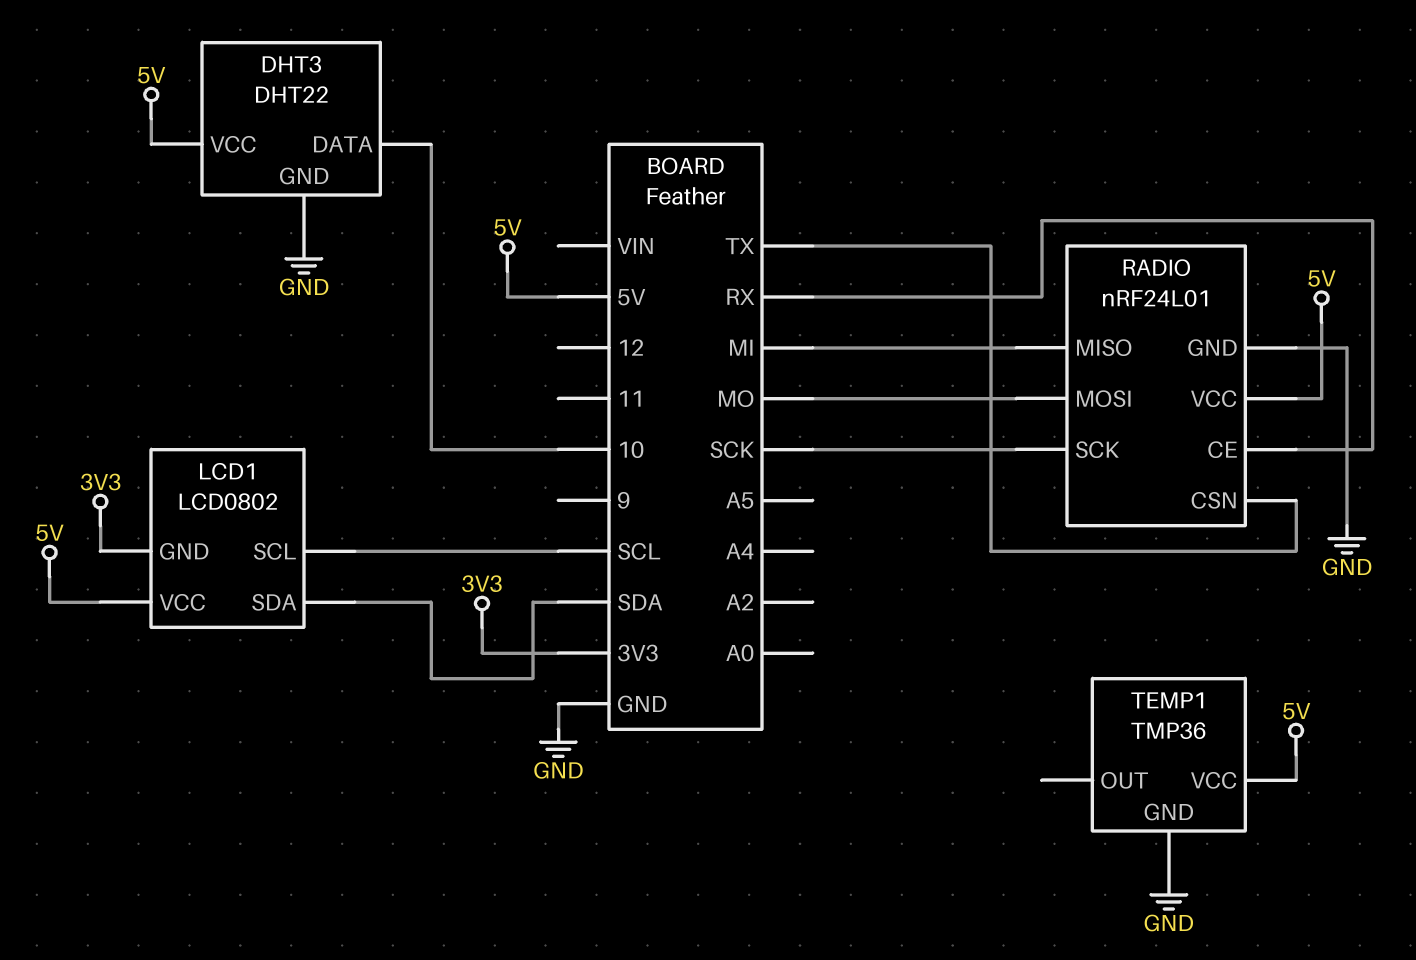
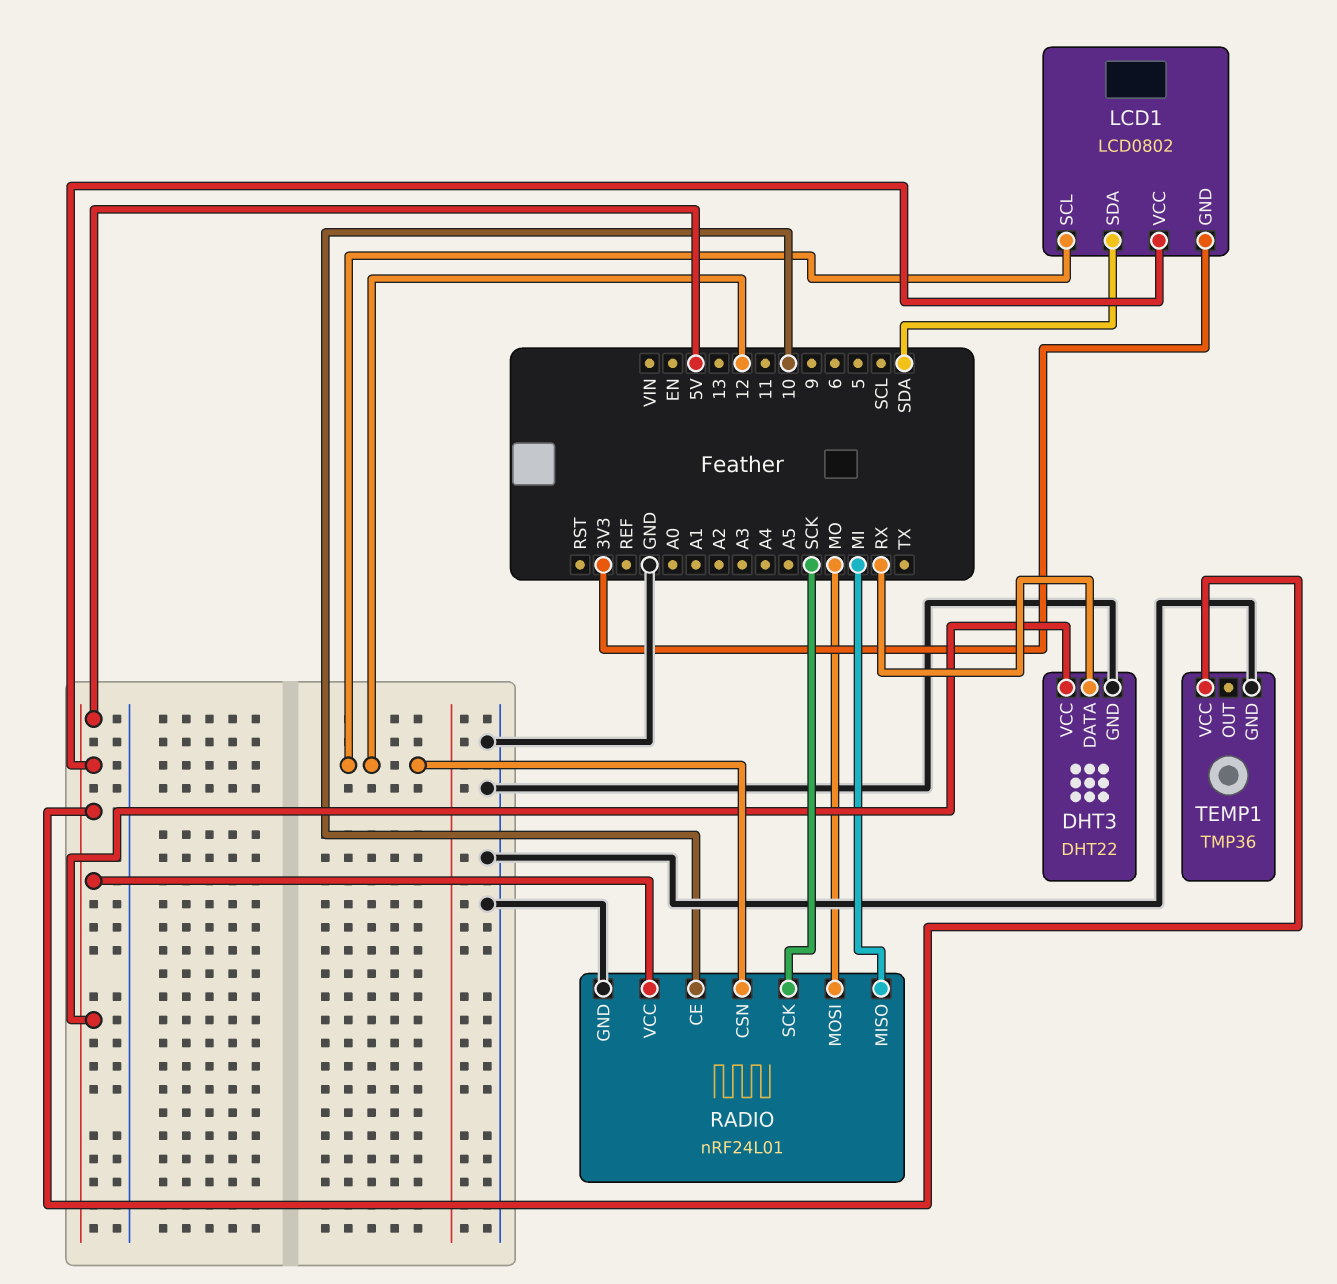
DHT3 pin DATA: 10 -> RX
LCD1 pin SCL: SCL -> 12
RADIO pin CE: RX -> 10
RADIO pin CSN: TX -> 12

